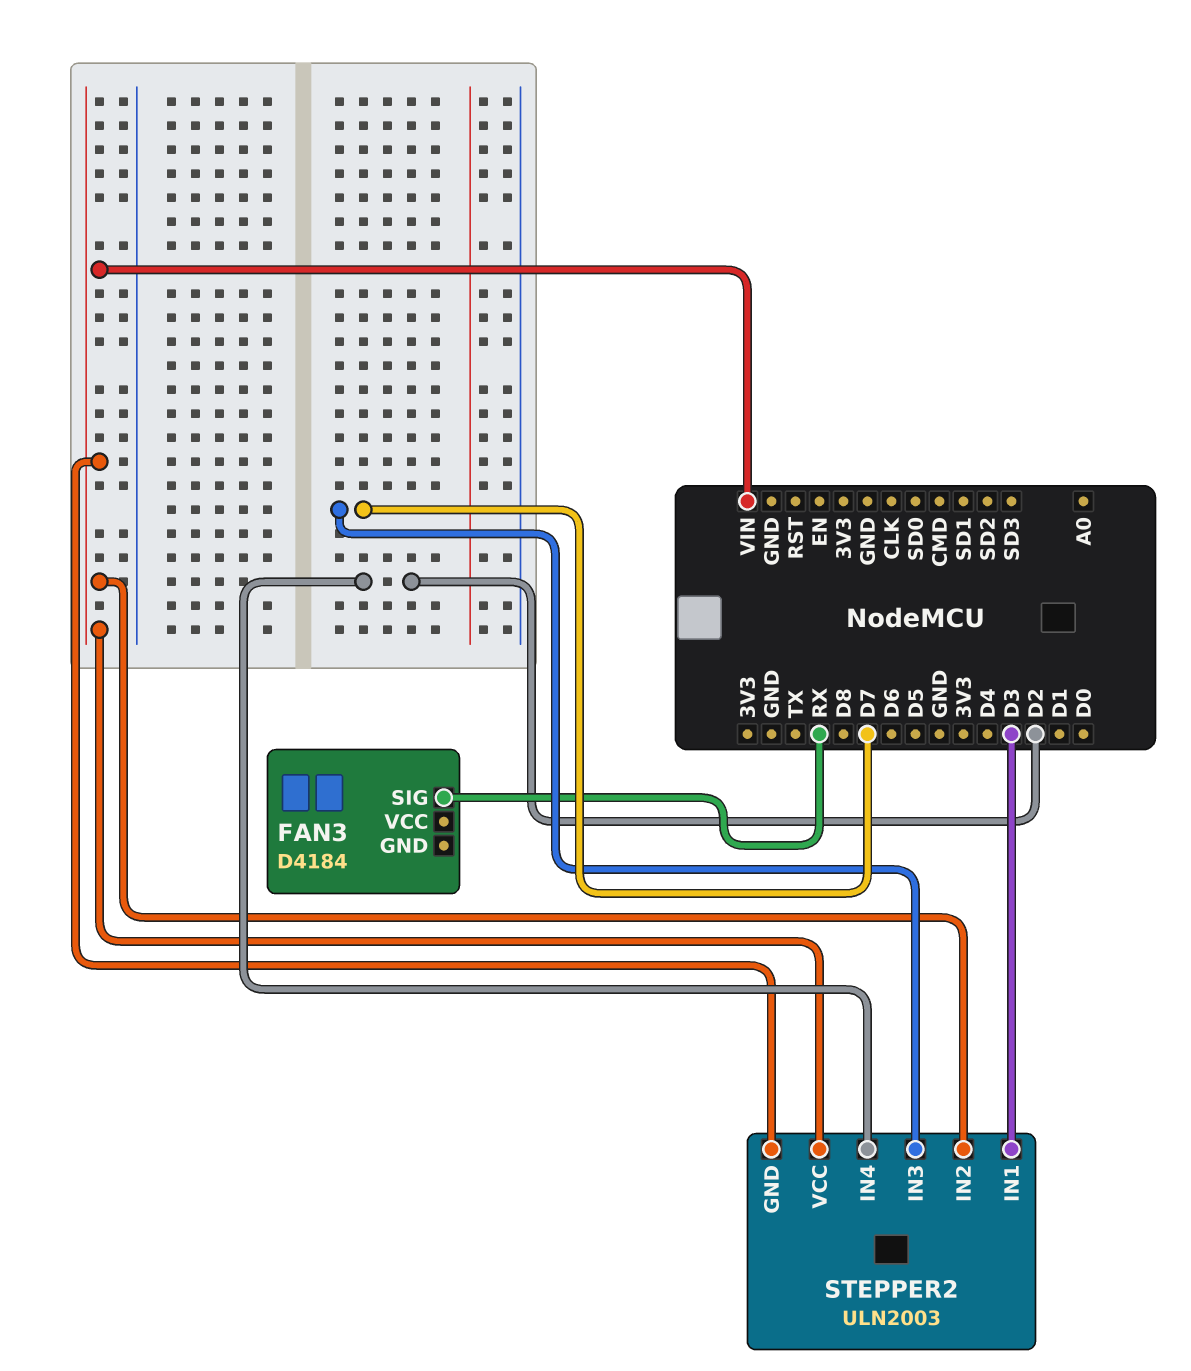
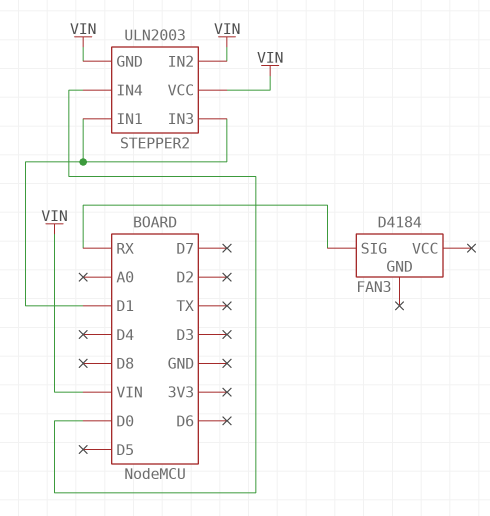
STEPPER2 pin IN1: D3 -> D1
STEPPER2 pin IN3: D7 -> D1
STEPPER2 pin IN4: D2 -> D0

